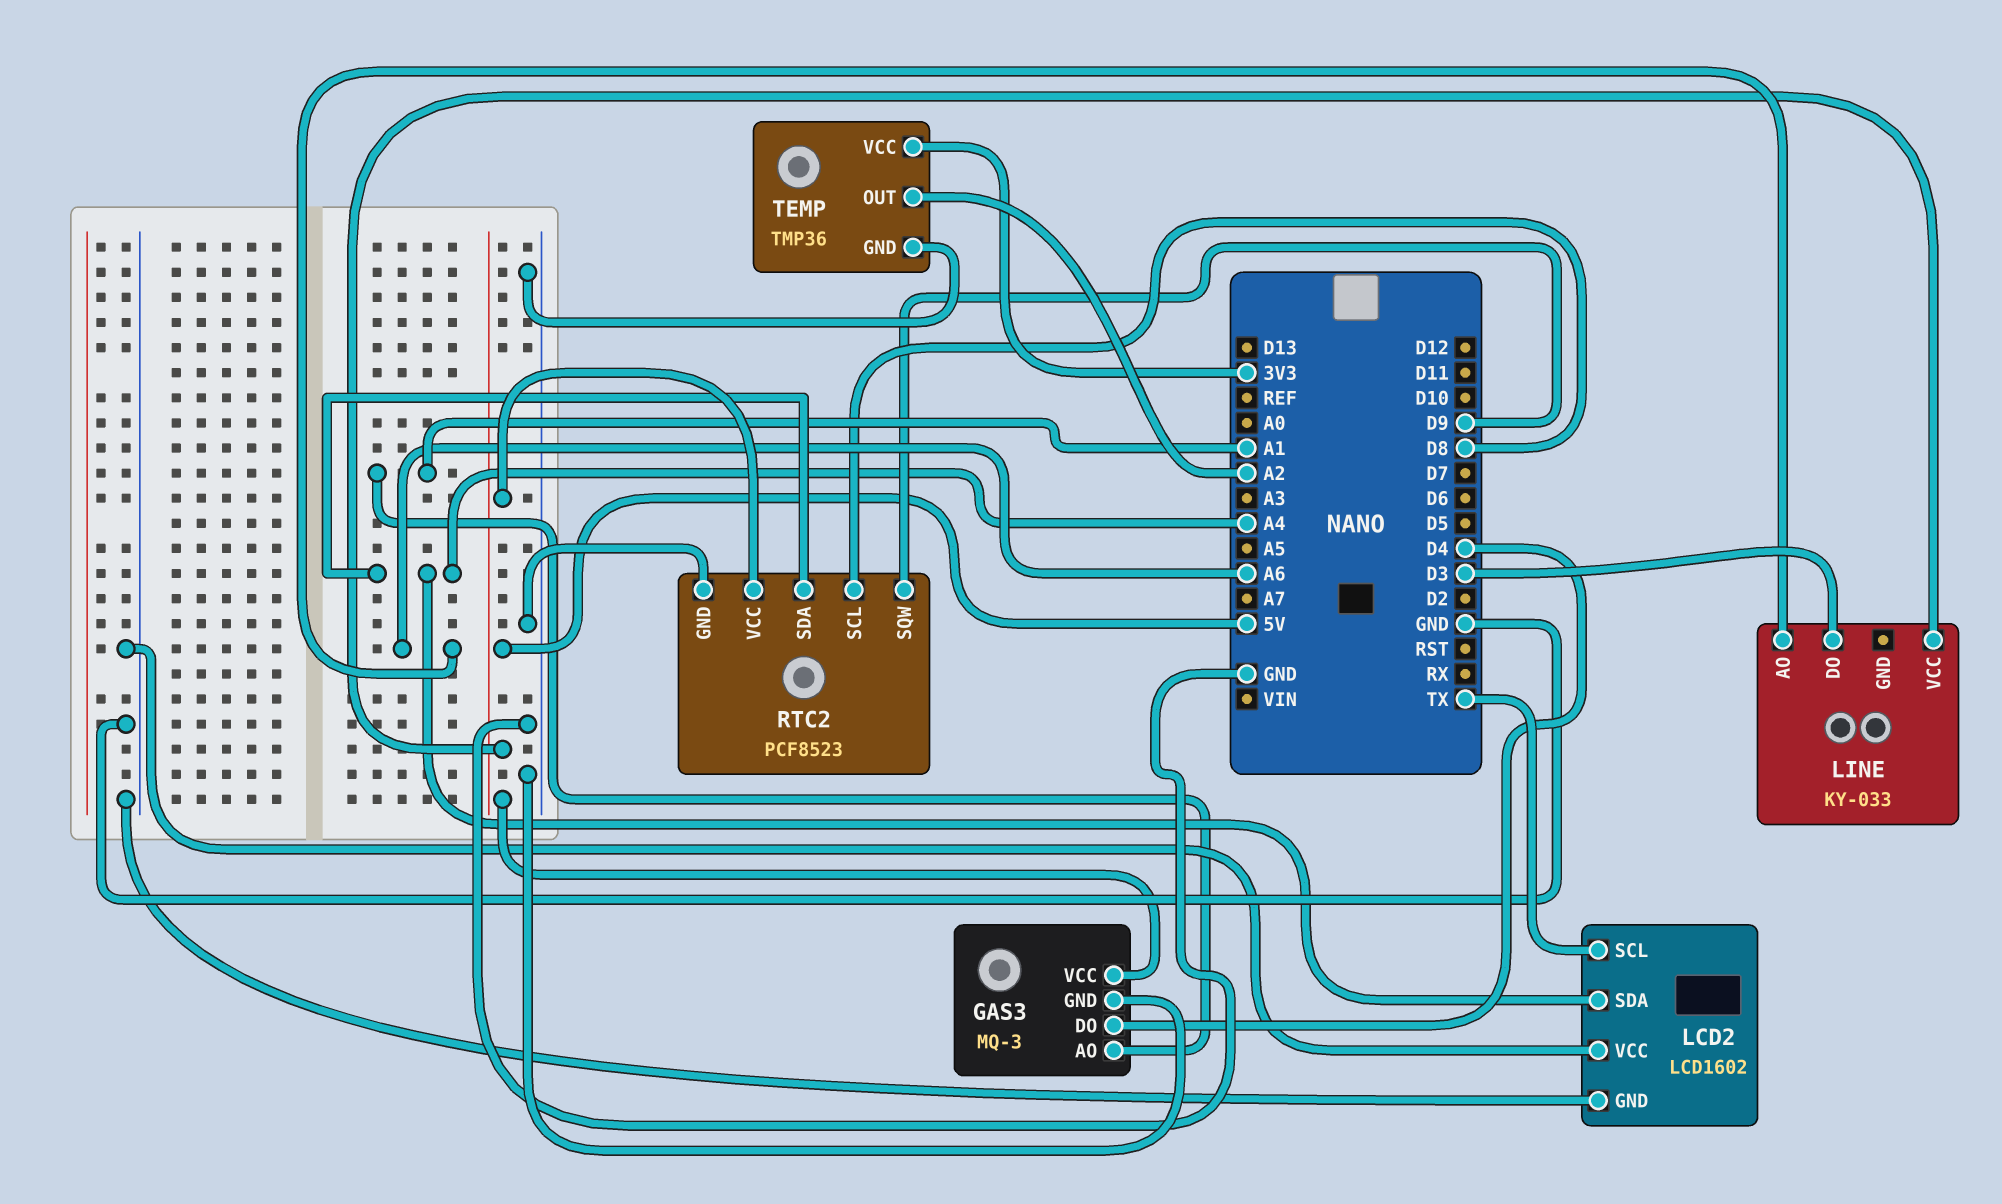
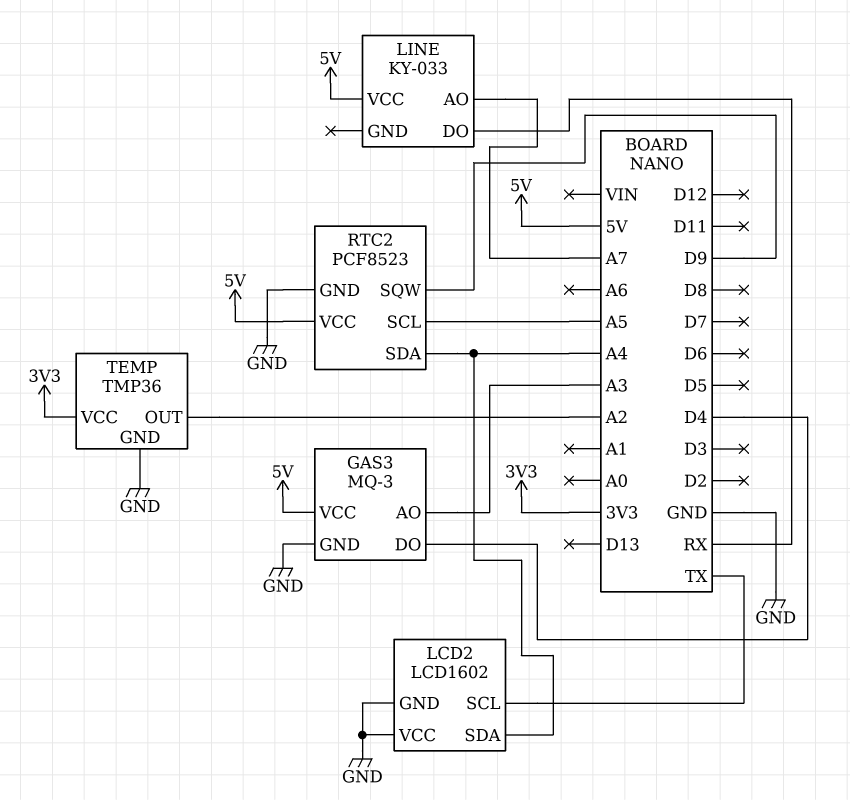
GAS3 pin AO: A1 -> A3
LINE pin AO: A6 -> A7
LINE pin DO: D3 -> RX
RTC2 pin SCL: D8 -> A5

